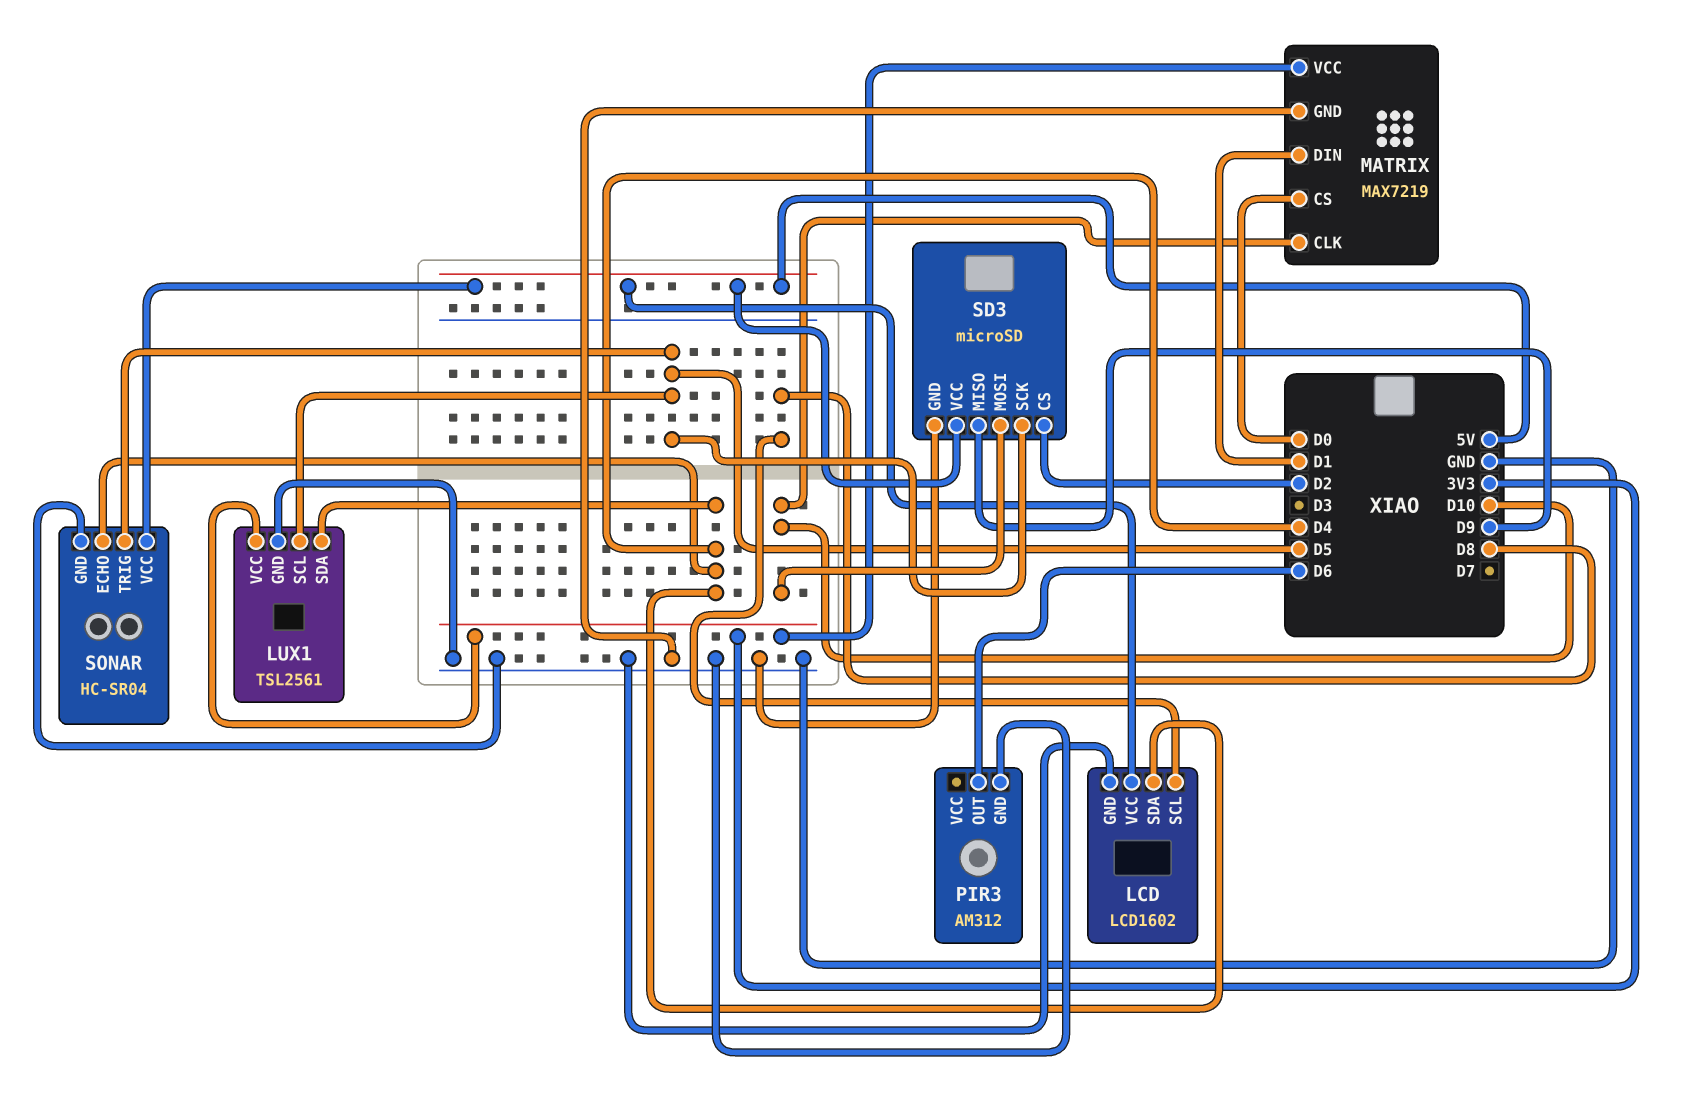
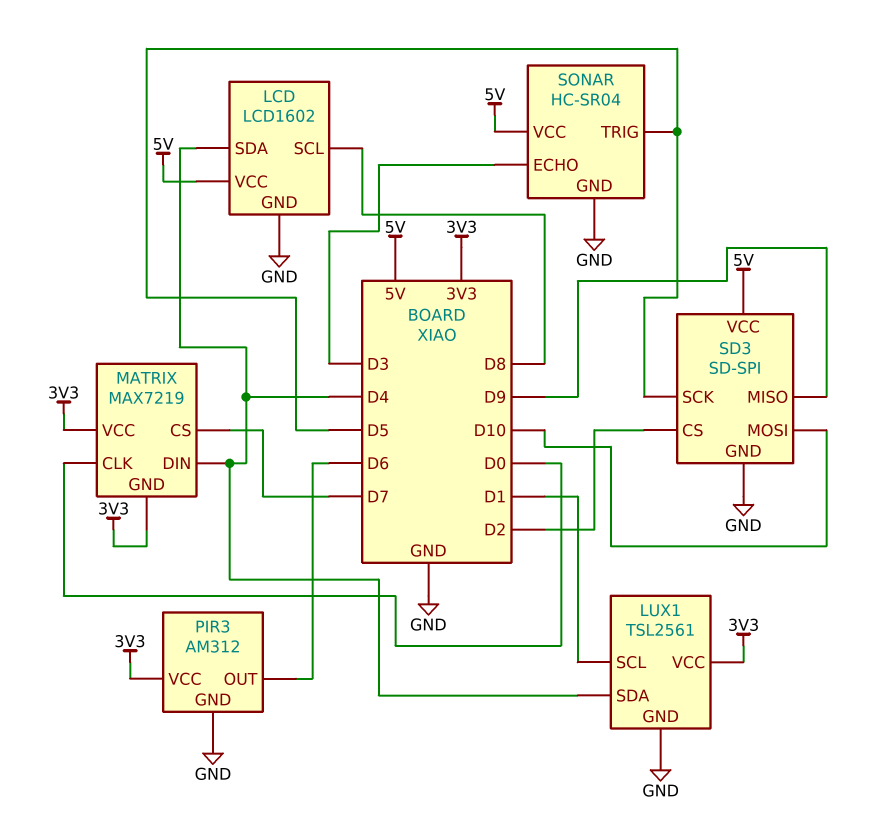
LUX1 pin SCL: D5 -> D1
MATRIX pin CLK: D10 -> D0
MATRIX pin CS: D0 -> D7
MATRIX pin DIN: D1 -> D4
MATRIX pin GND: GND -> 3V3
PIR3 pin VCC: none -> 3V3
SD3: microSD -> SD-SPI
SONAR pin ECHO: D4 -> D3

